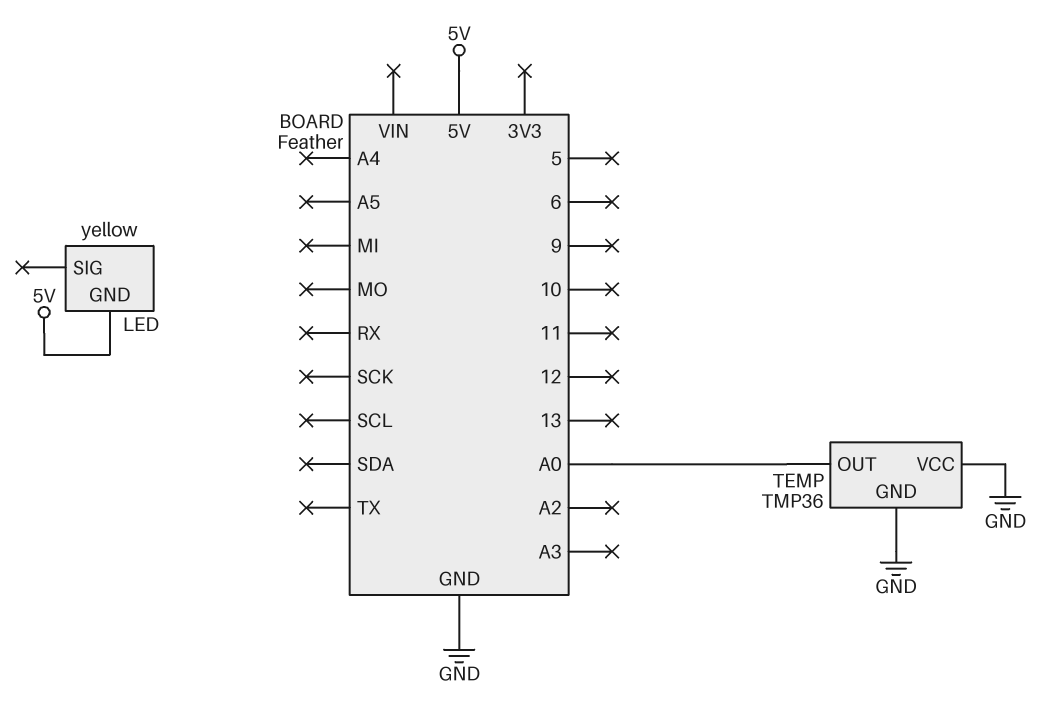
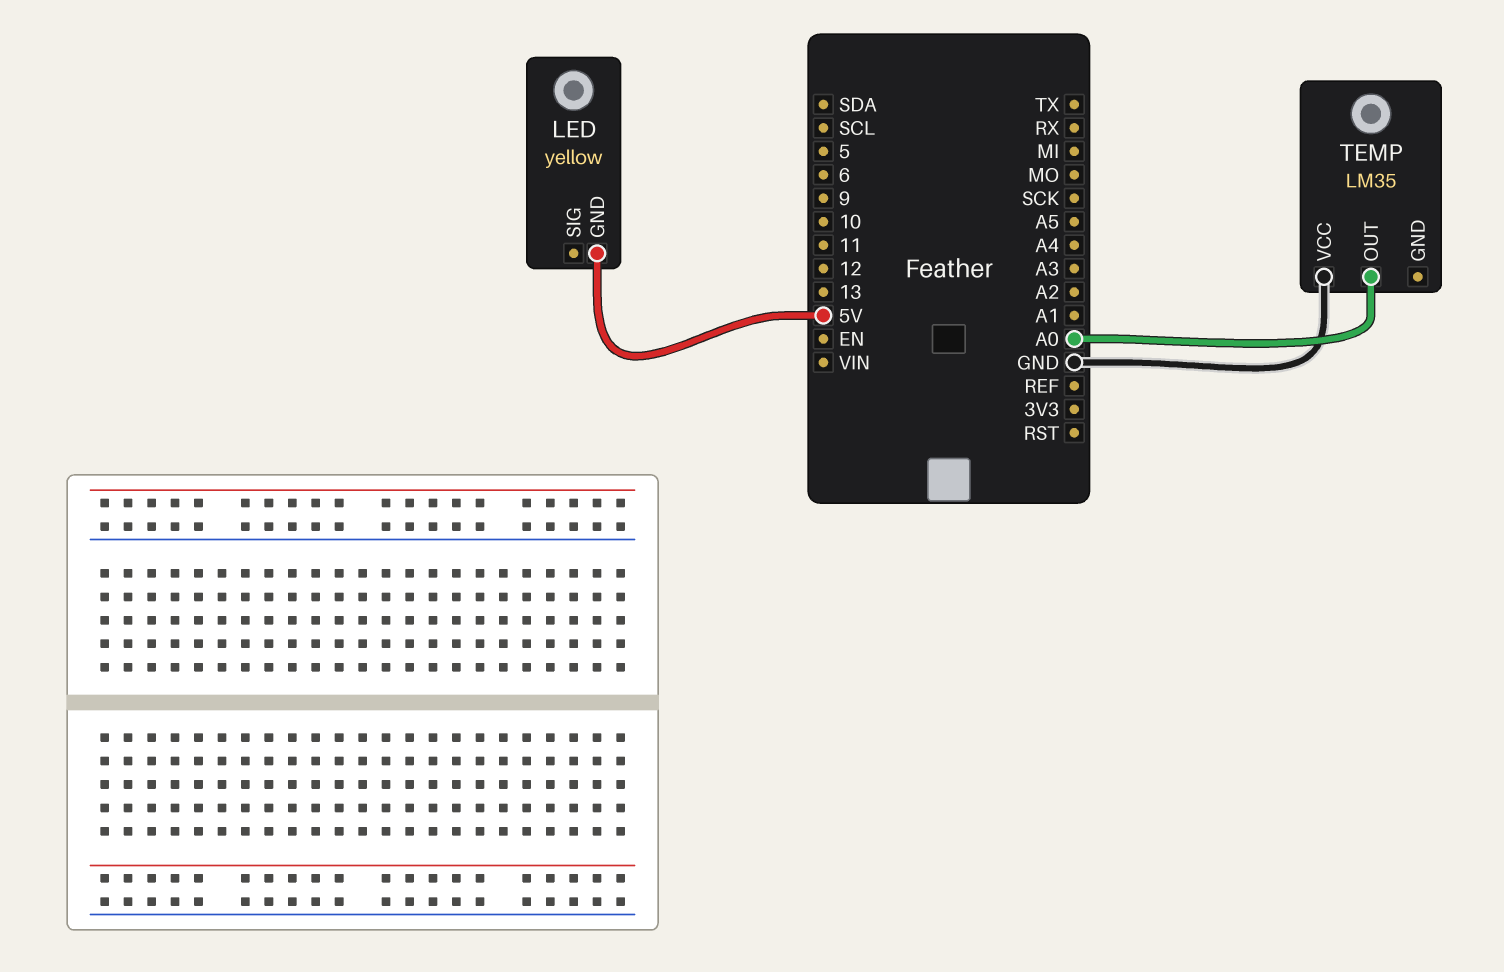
TEMP: TMP36 -> LM35
TEMP pin GND: GND -> none

